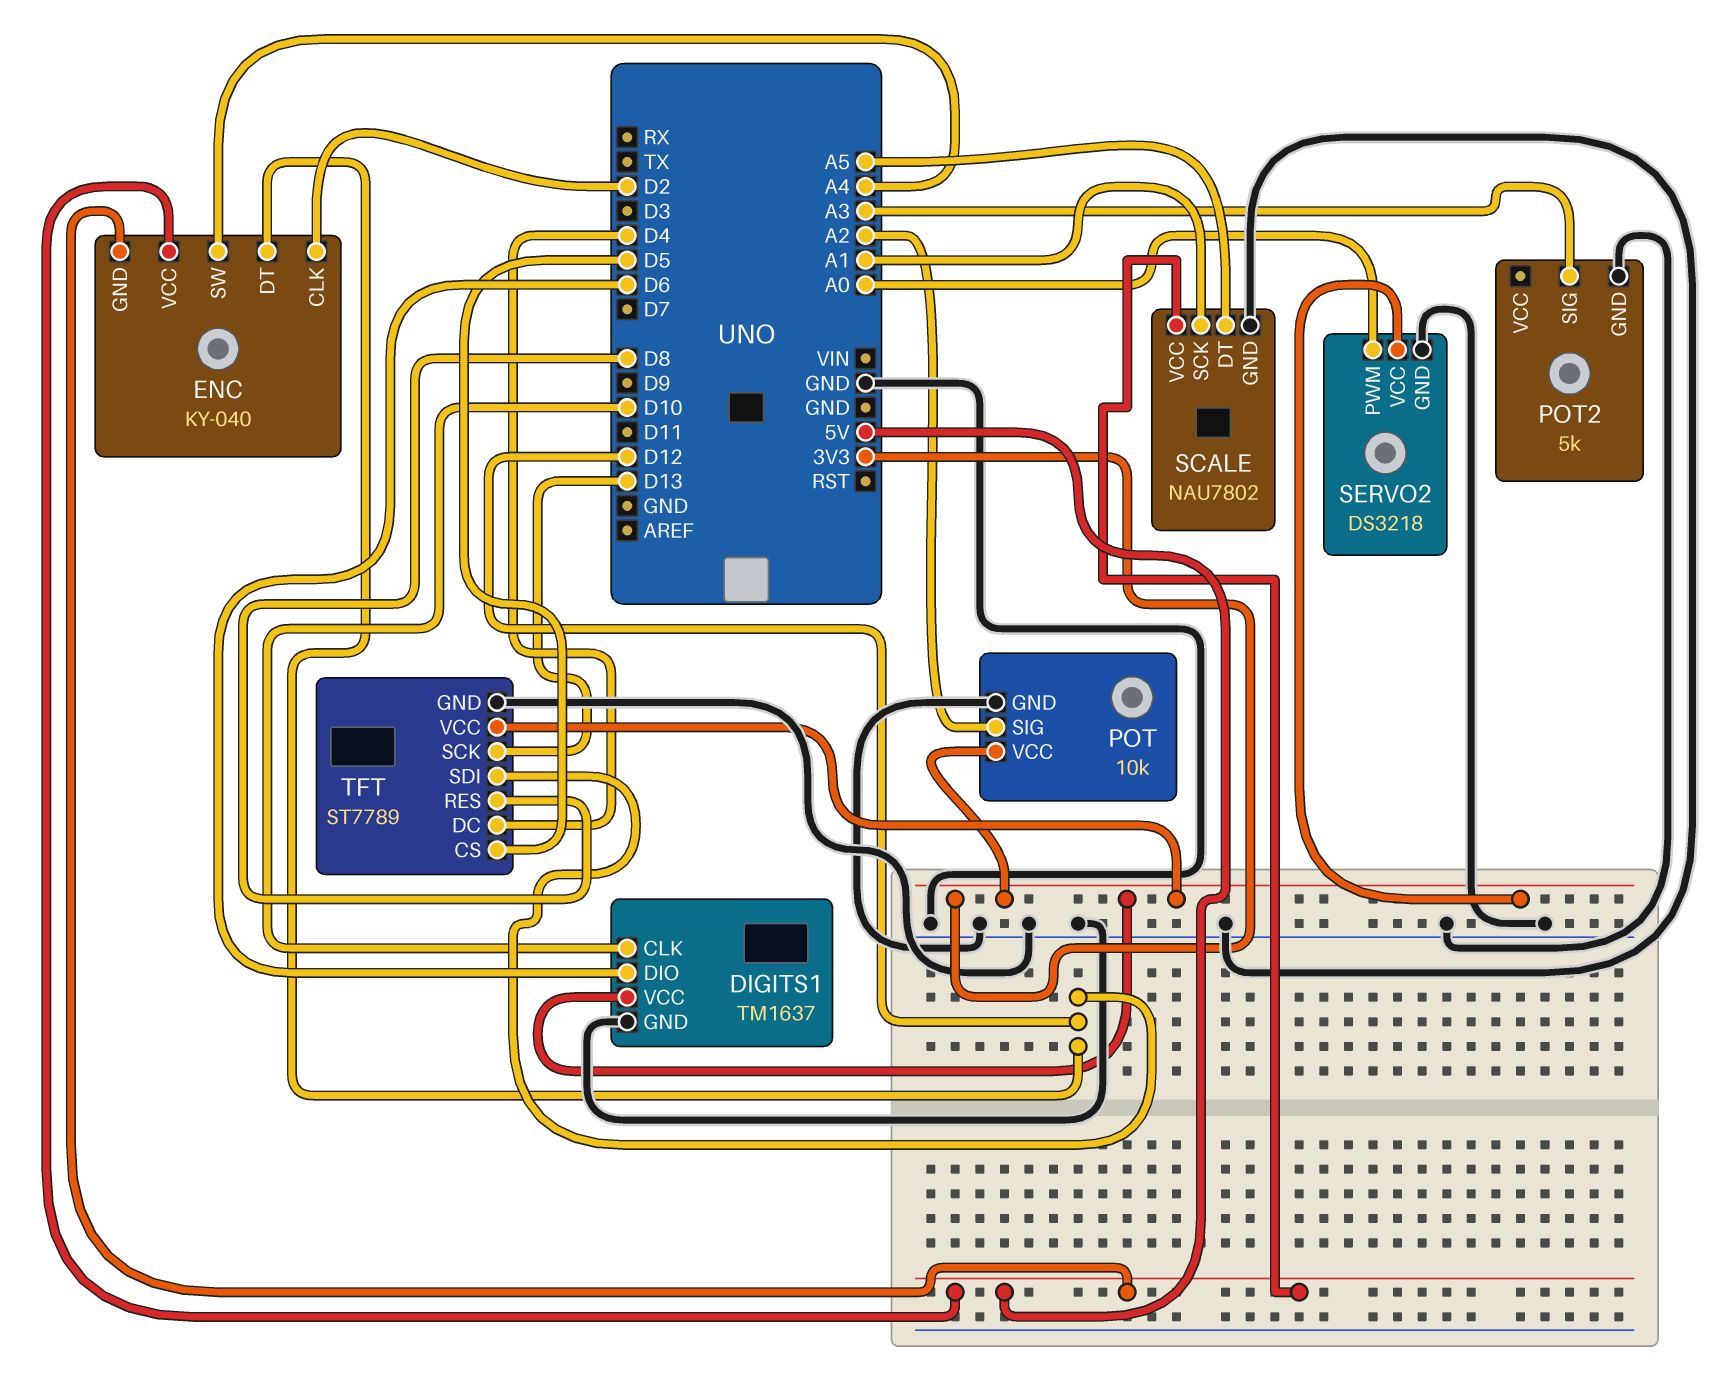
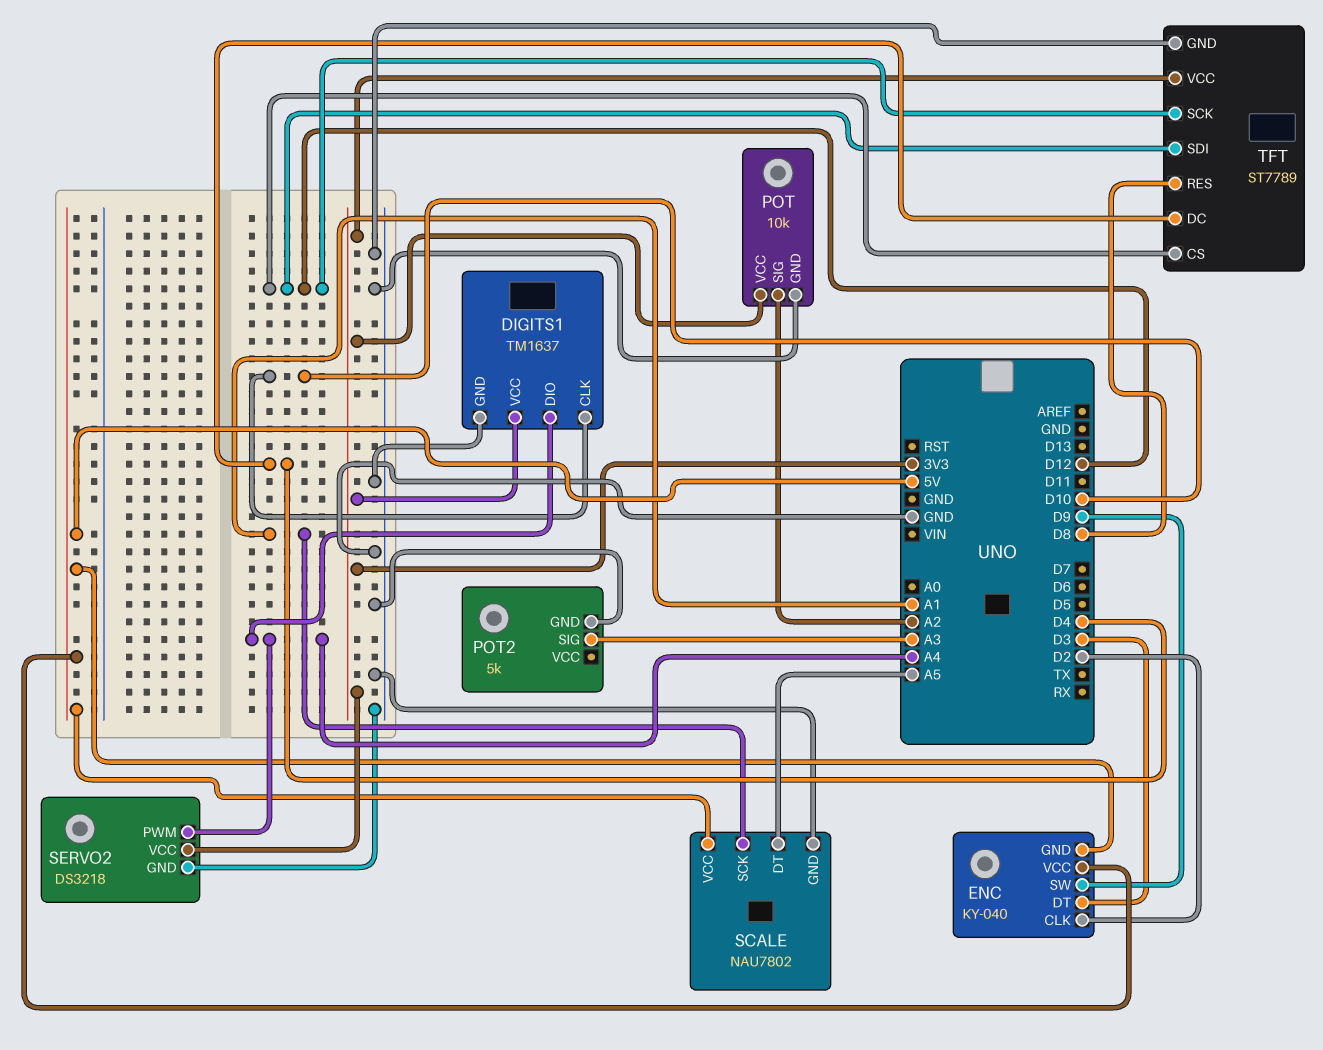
DIGITS1 pin DIO: D6 -> A4
ENC pin DT: D12 -> D3
ENC pin SW: A4 -> D9
SERVO2 pin PWM: A0 -> A4
TFT pin CS: D5 -> D12
TFT pin SCK: D13 -> D12

